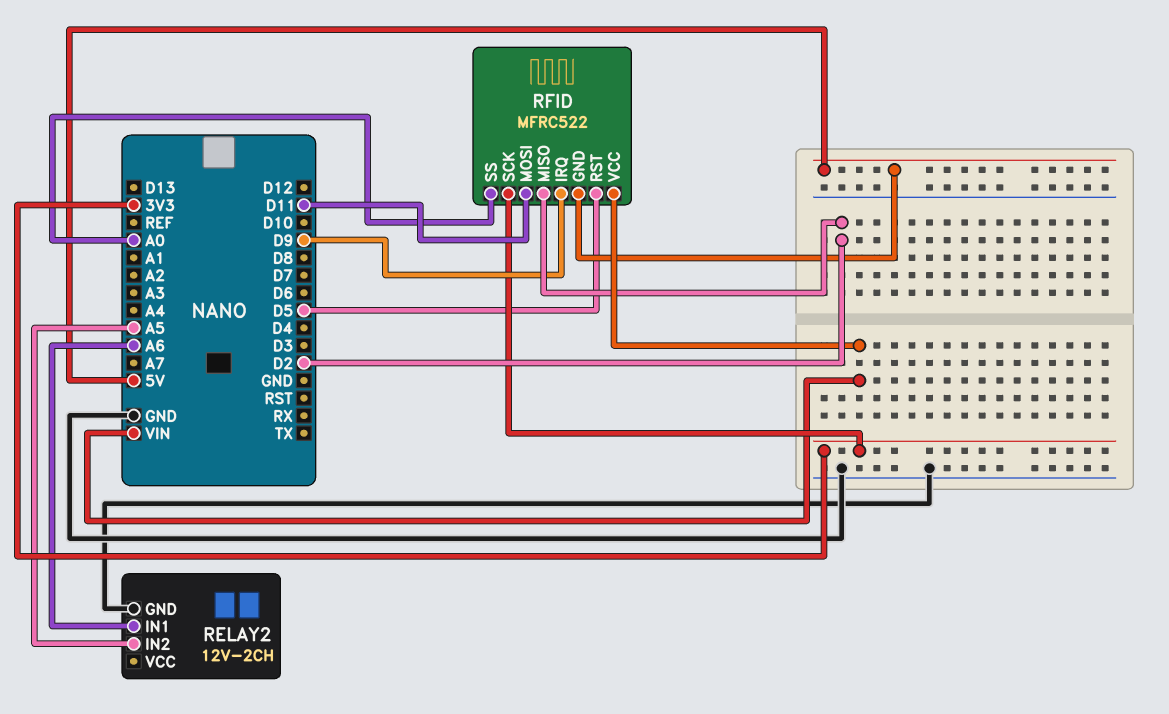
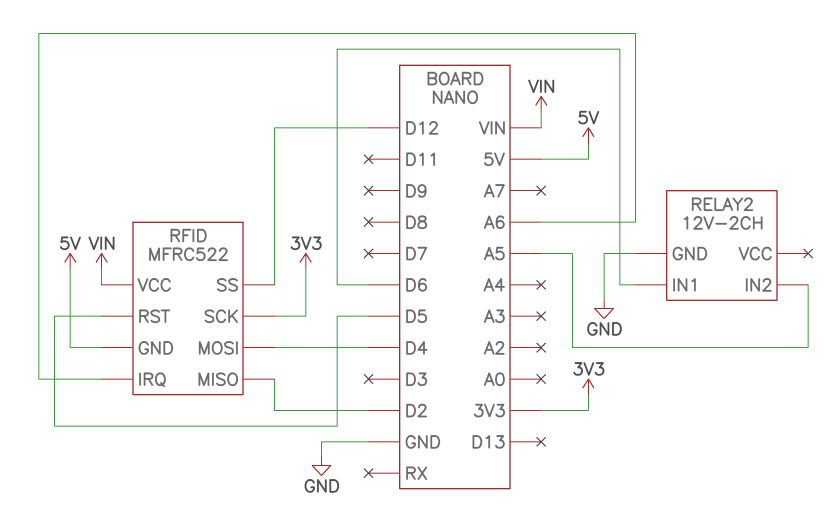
RELAY2 pin IN1: A6 -> D6
RFID pin IRQ: D9 -> A6
RFID pin MOSI: D11 -> D4
RFID pin SS: A0 -> D12

